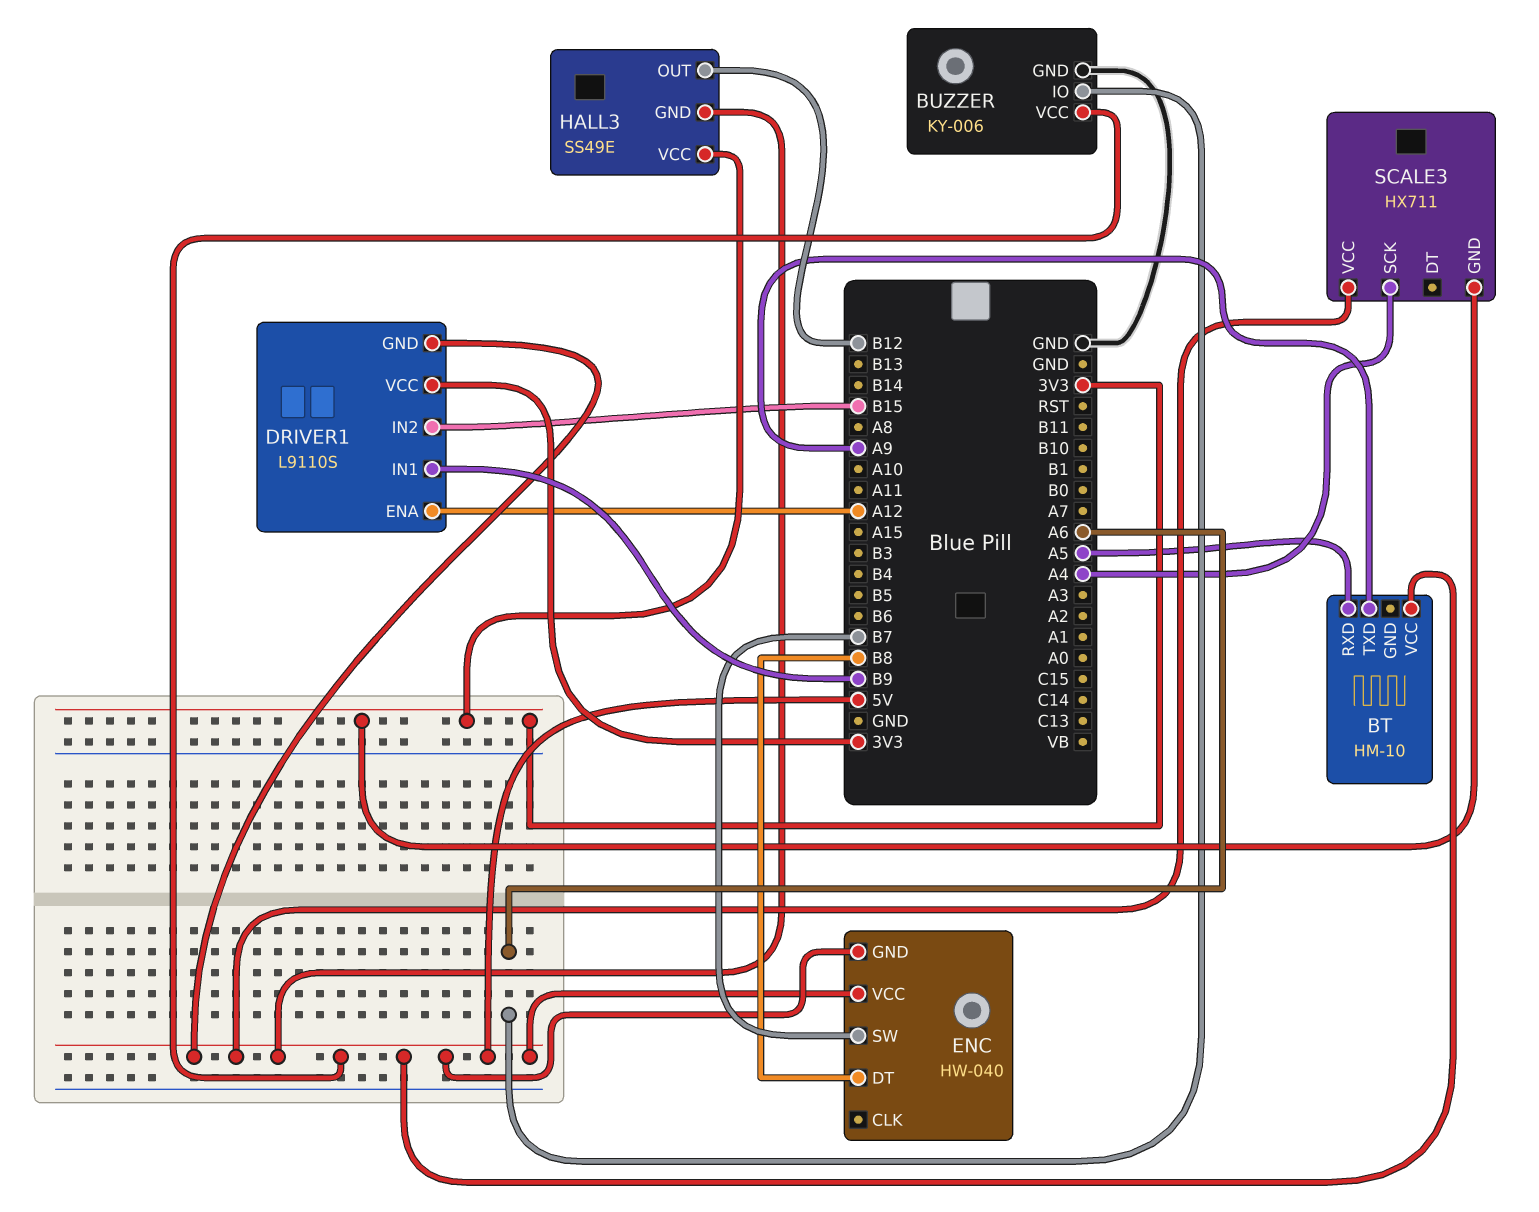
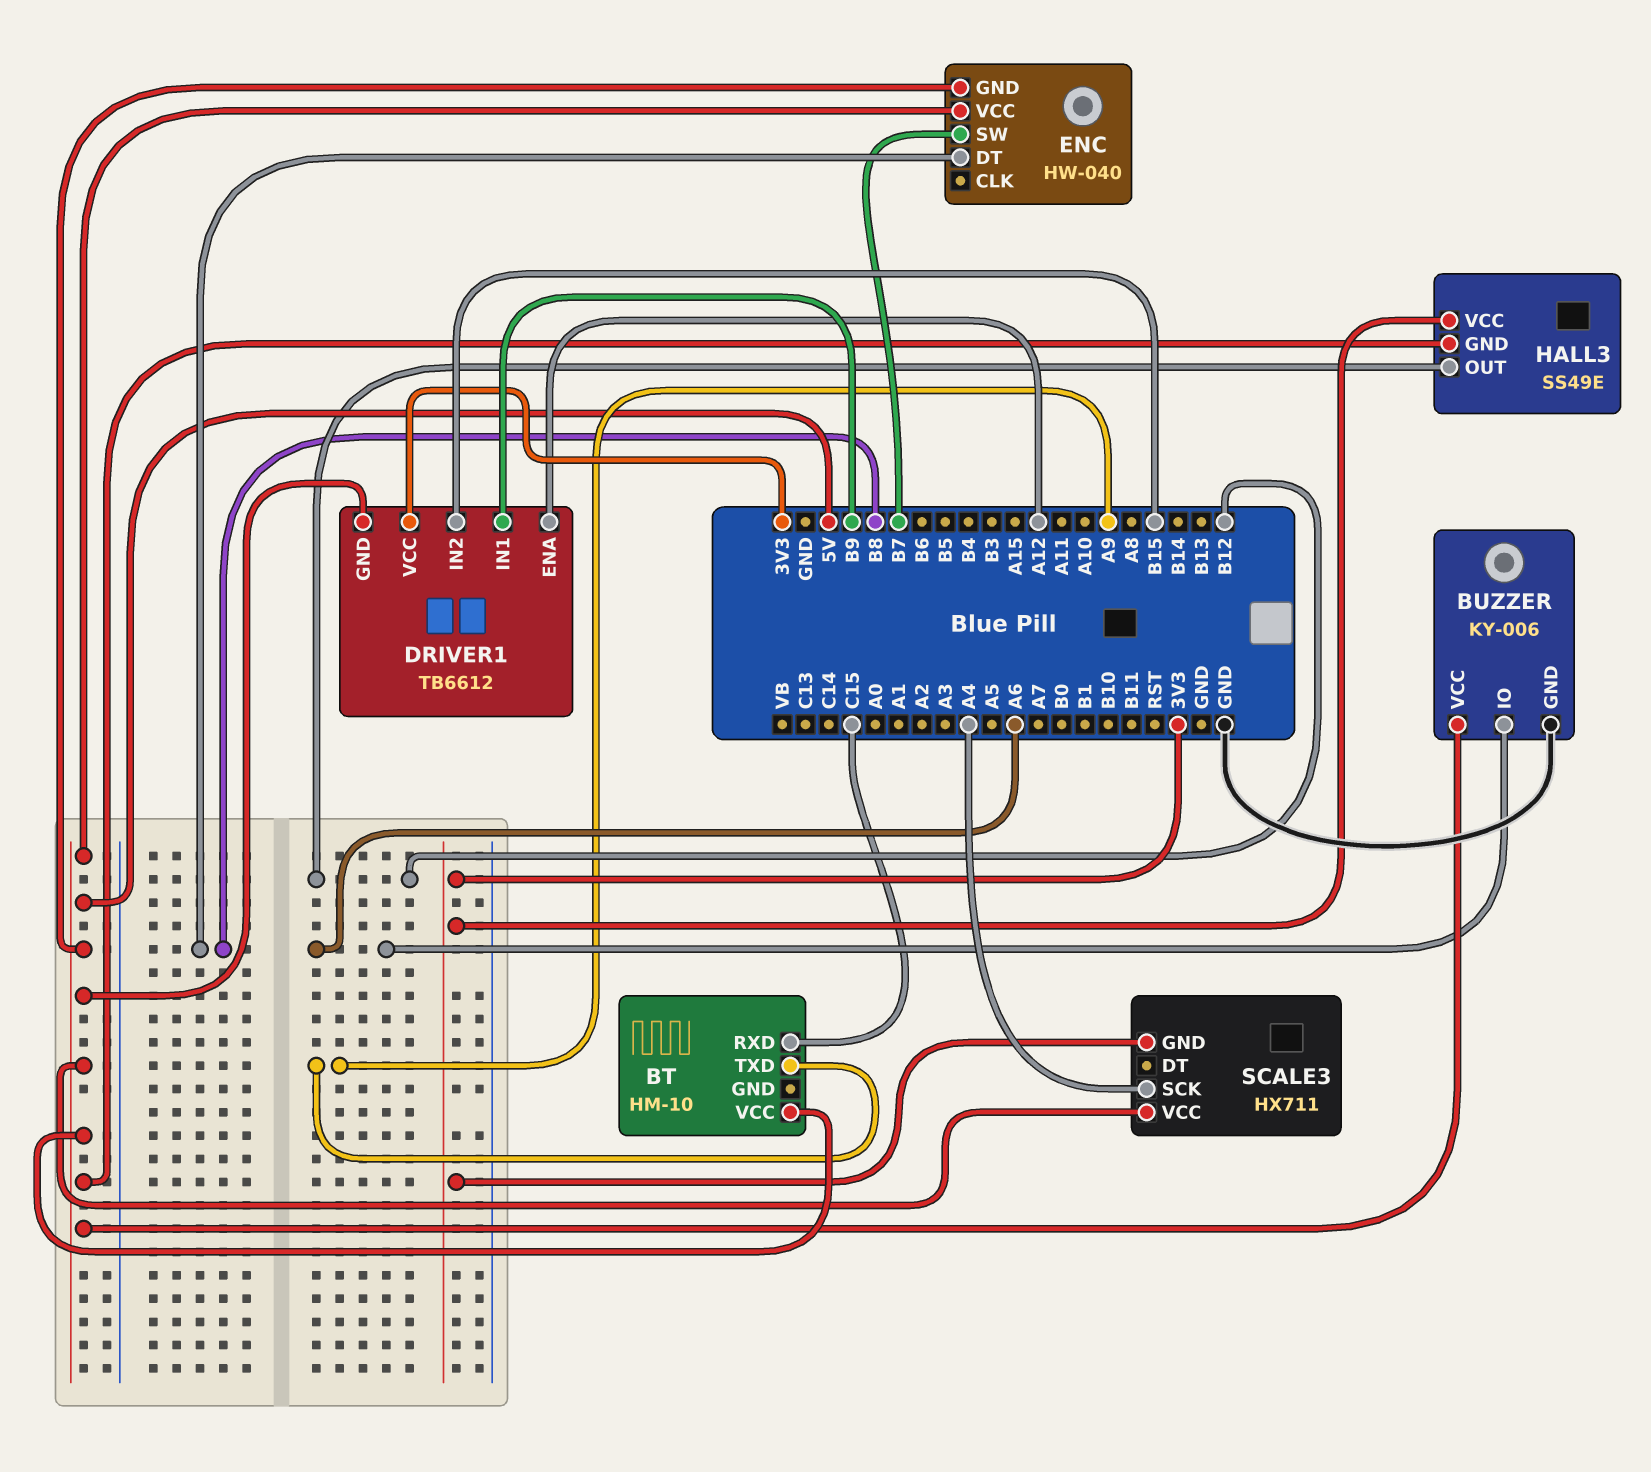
BT pin RXD: A5 -> C15
DRIVER1: L9110S -> TB6612

